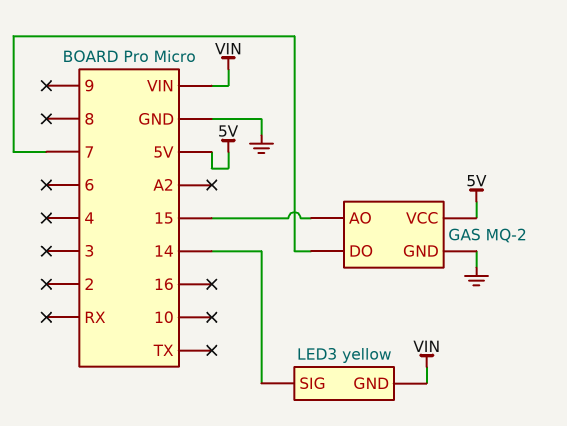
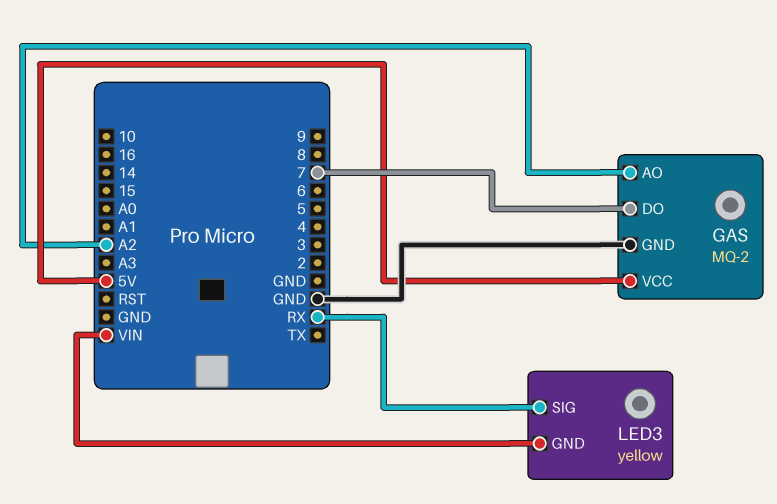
GAS pin AO: 15 -> A2
LED3 pin SIG: 14 -> RX

